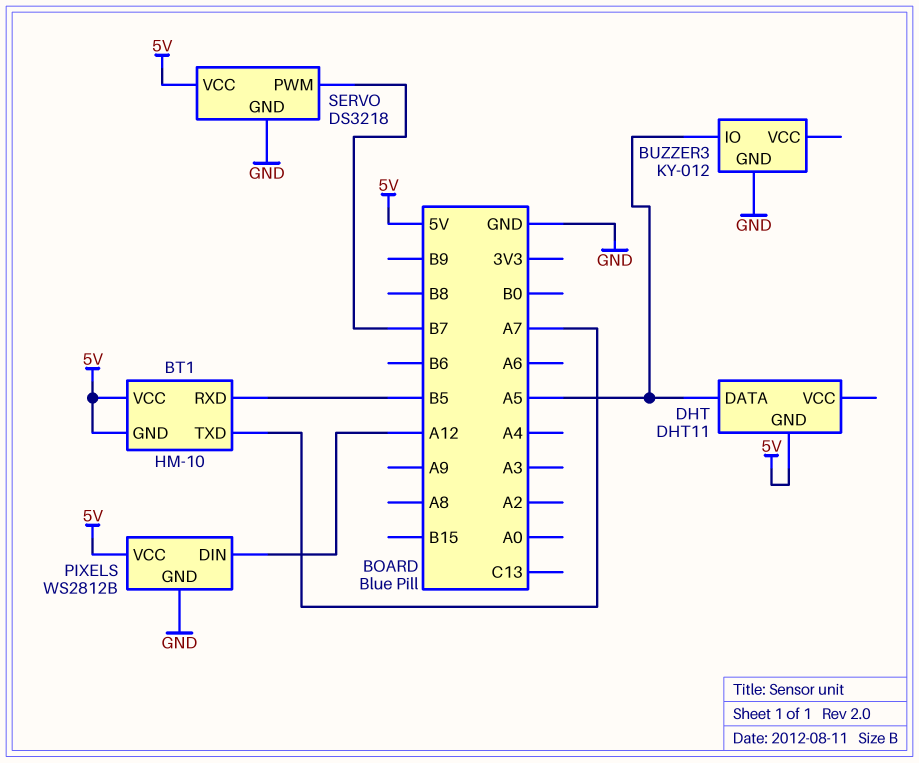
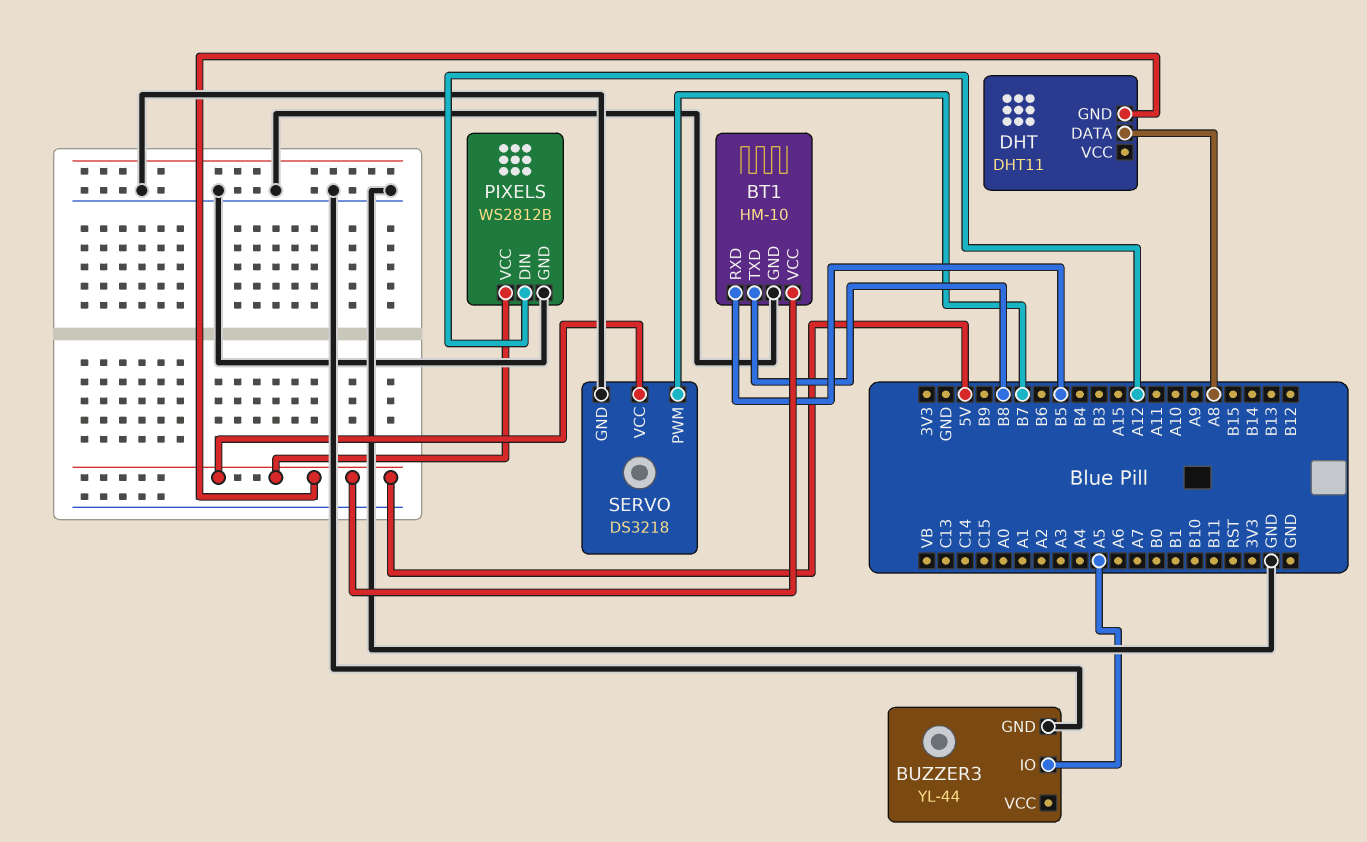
BT1 pin GND: 5V -> GND
BT1 pin TXD: A7 -> B8
BUZZER3: KY-012 -> YL-44
DHT pin DATA: A5 -> A8

